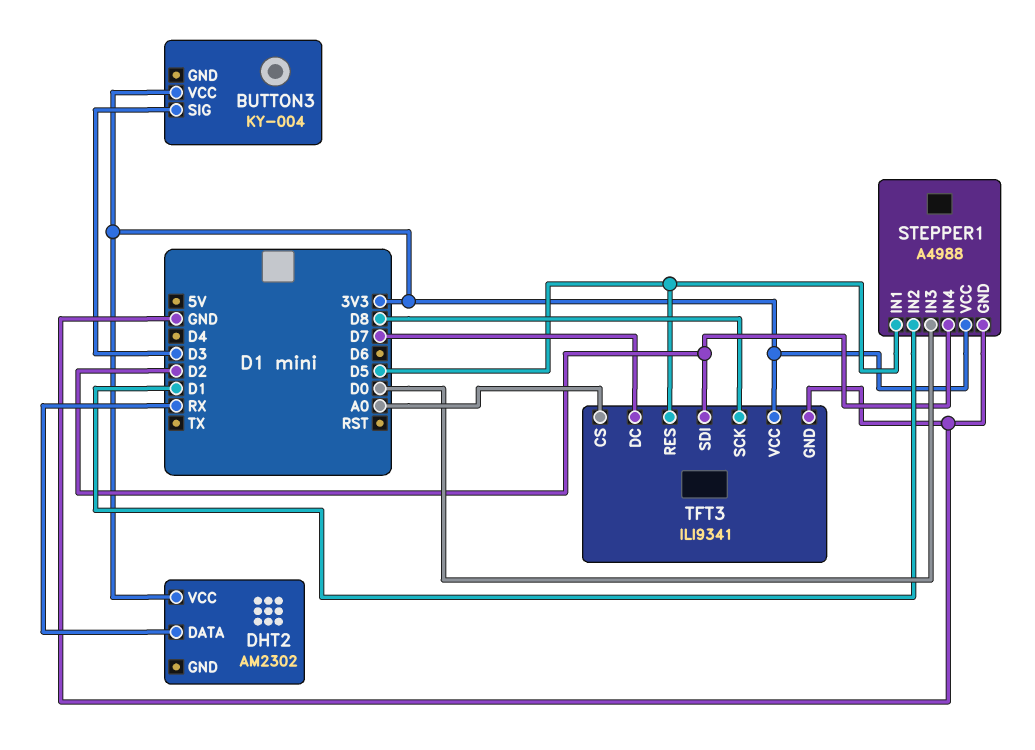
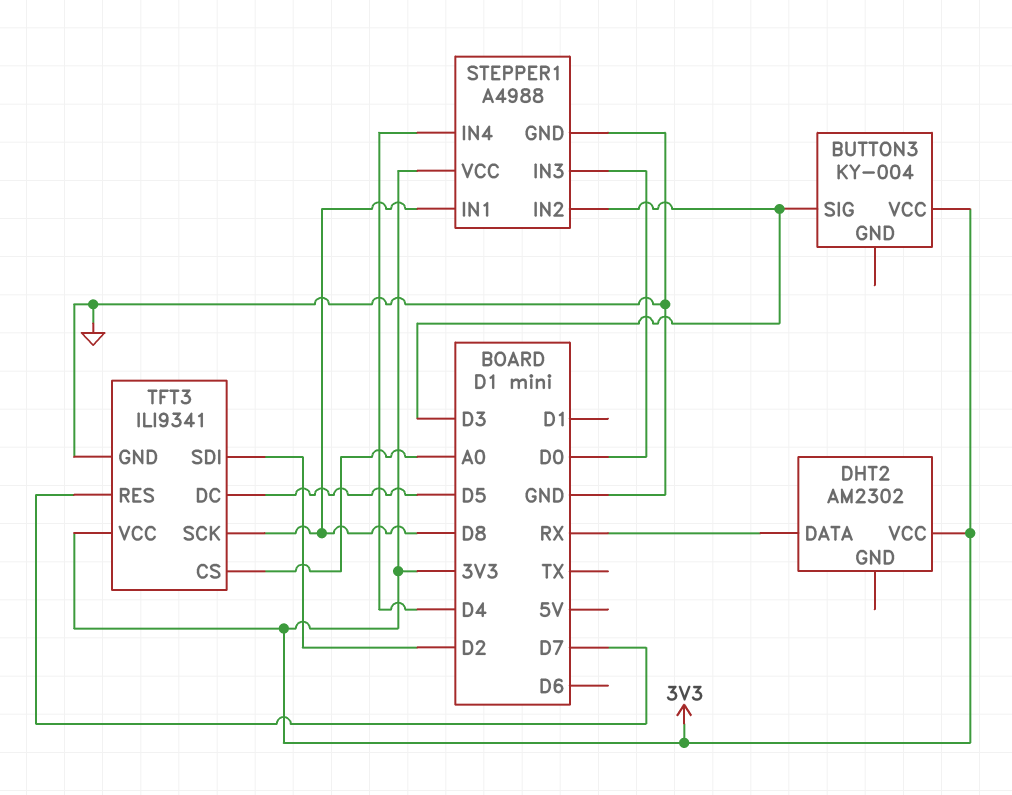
STEPPER1 pin IN1: D5 -> D8
STEPPER1 pin IN2: D1 -> D3
STEPPER1 pin IN4: D2 -> D4
TFT3 pin DC: D7 -> D5
TFT3 pin RES: D5 -> D7

